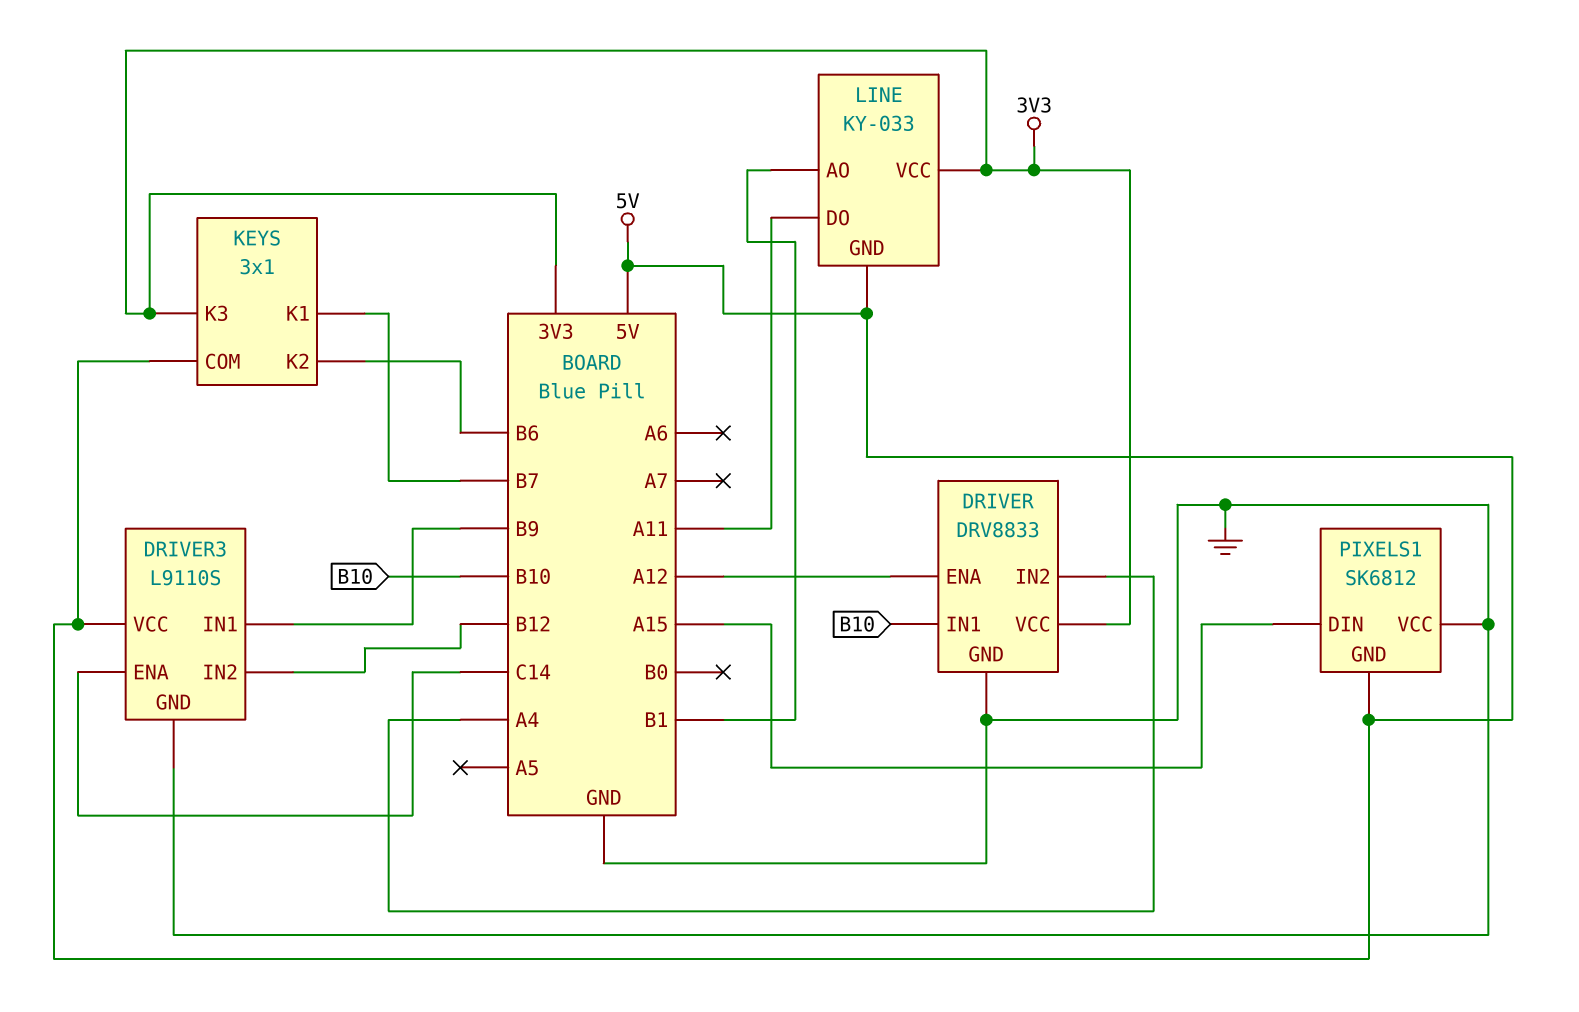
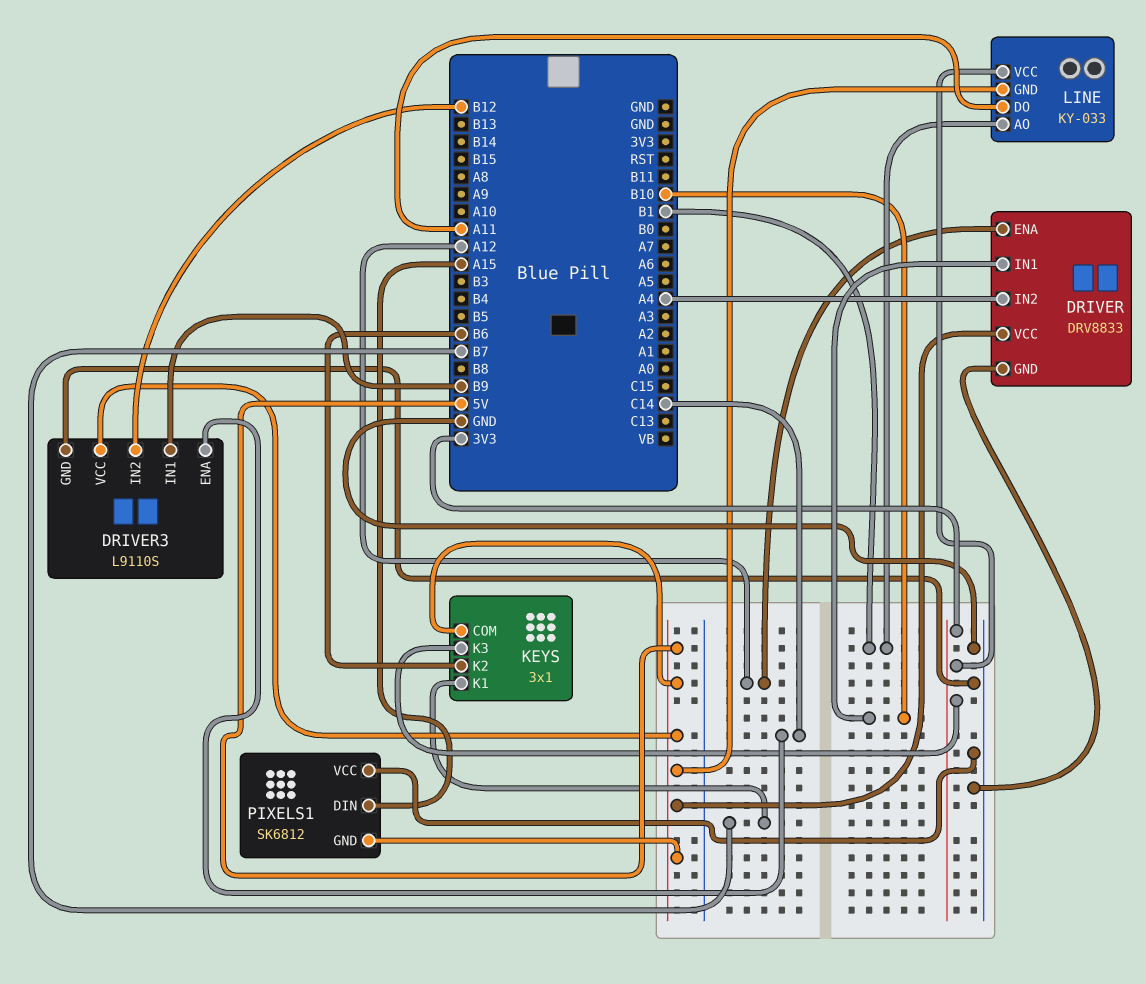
DRIVER pin VCC: 3V3 -> 5V

